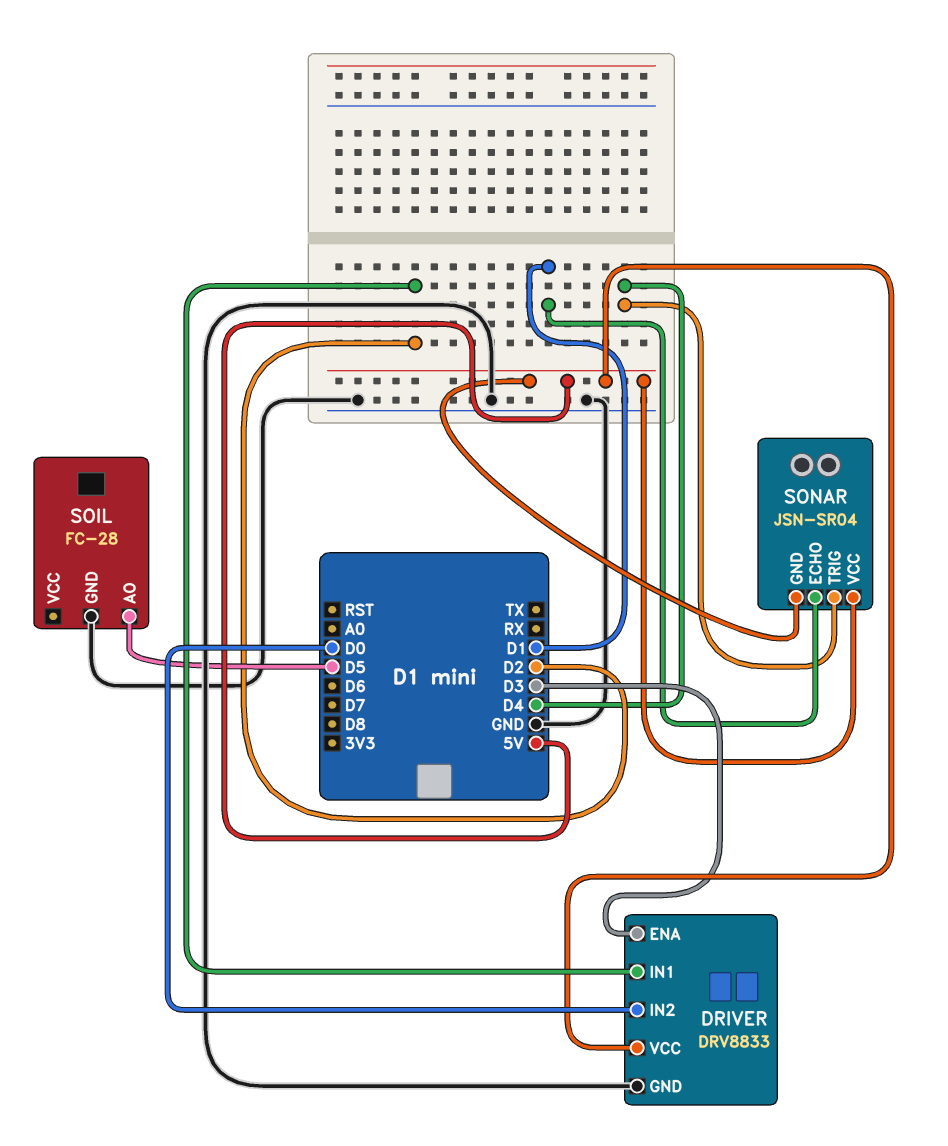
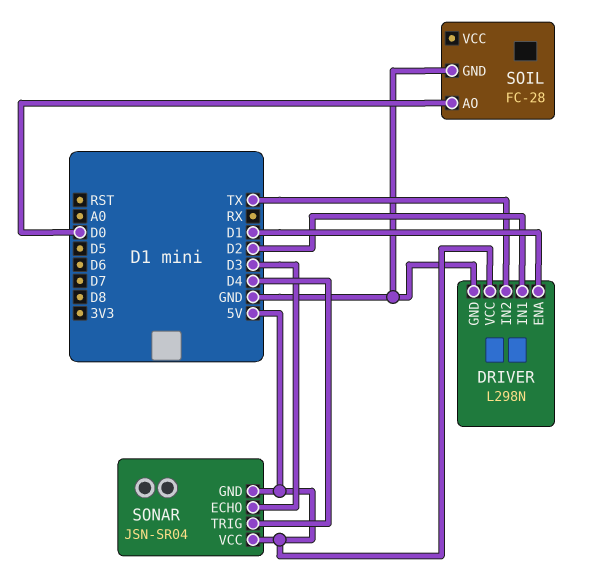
DRIVER: DRV8833 -> L298N
DRIVER pin ENA: D3 -> D1
DRIVER pin IN2: D0 -> TX
SOIL pin AO: D5 -> D0
SONAR pin ECHO: D1 -> D3

